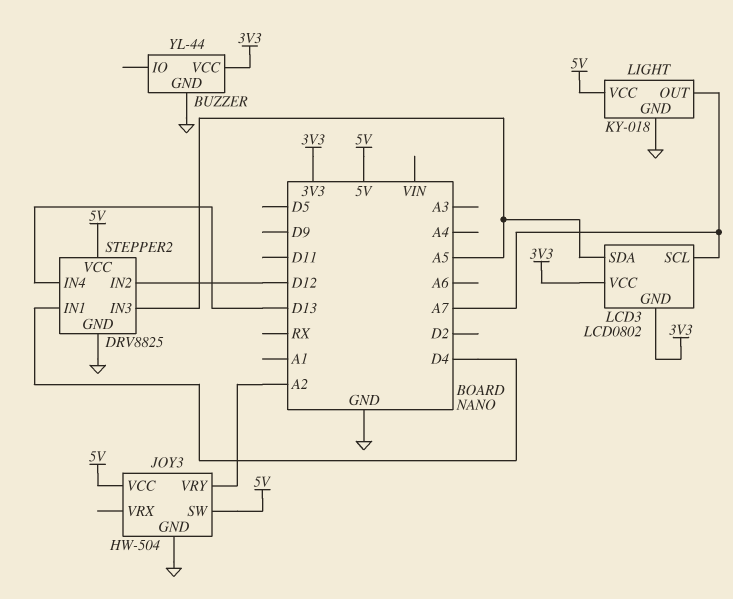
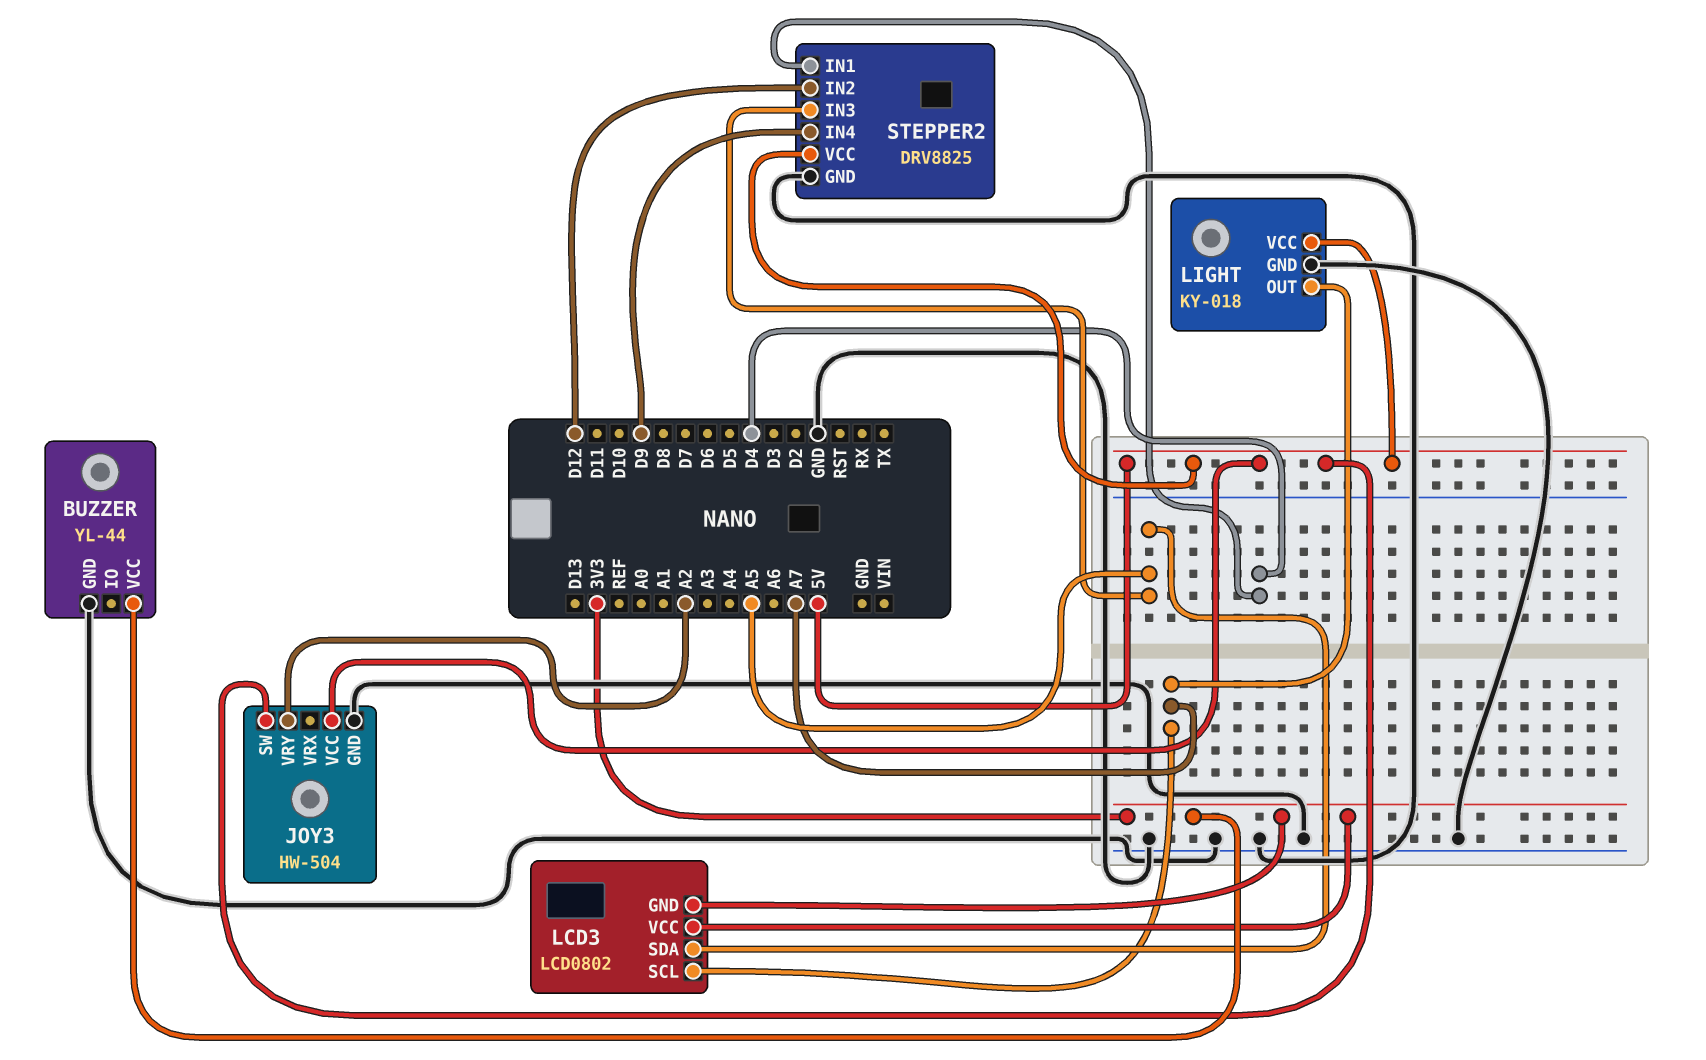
STEPPER2 pin IN4: D13 -> D9

